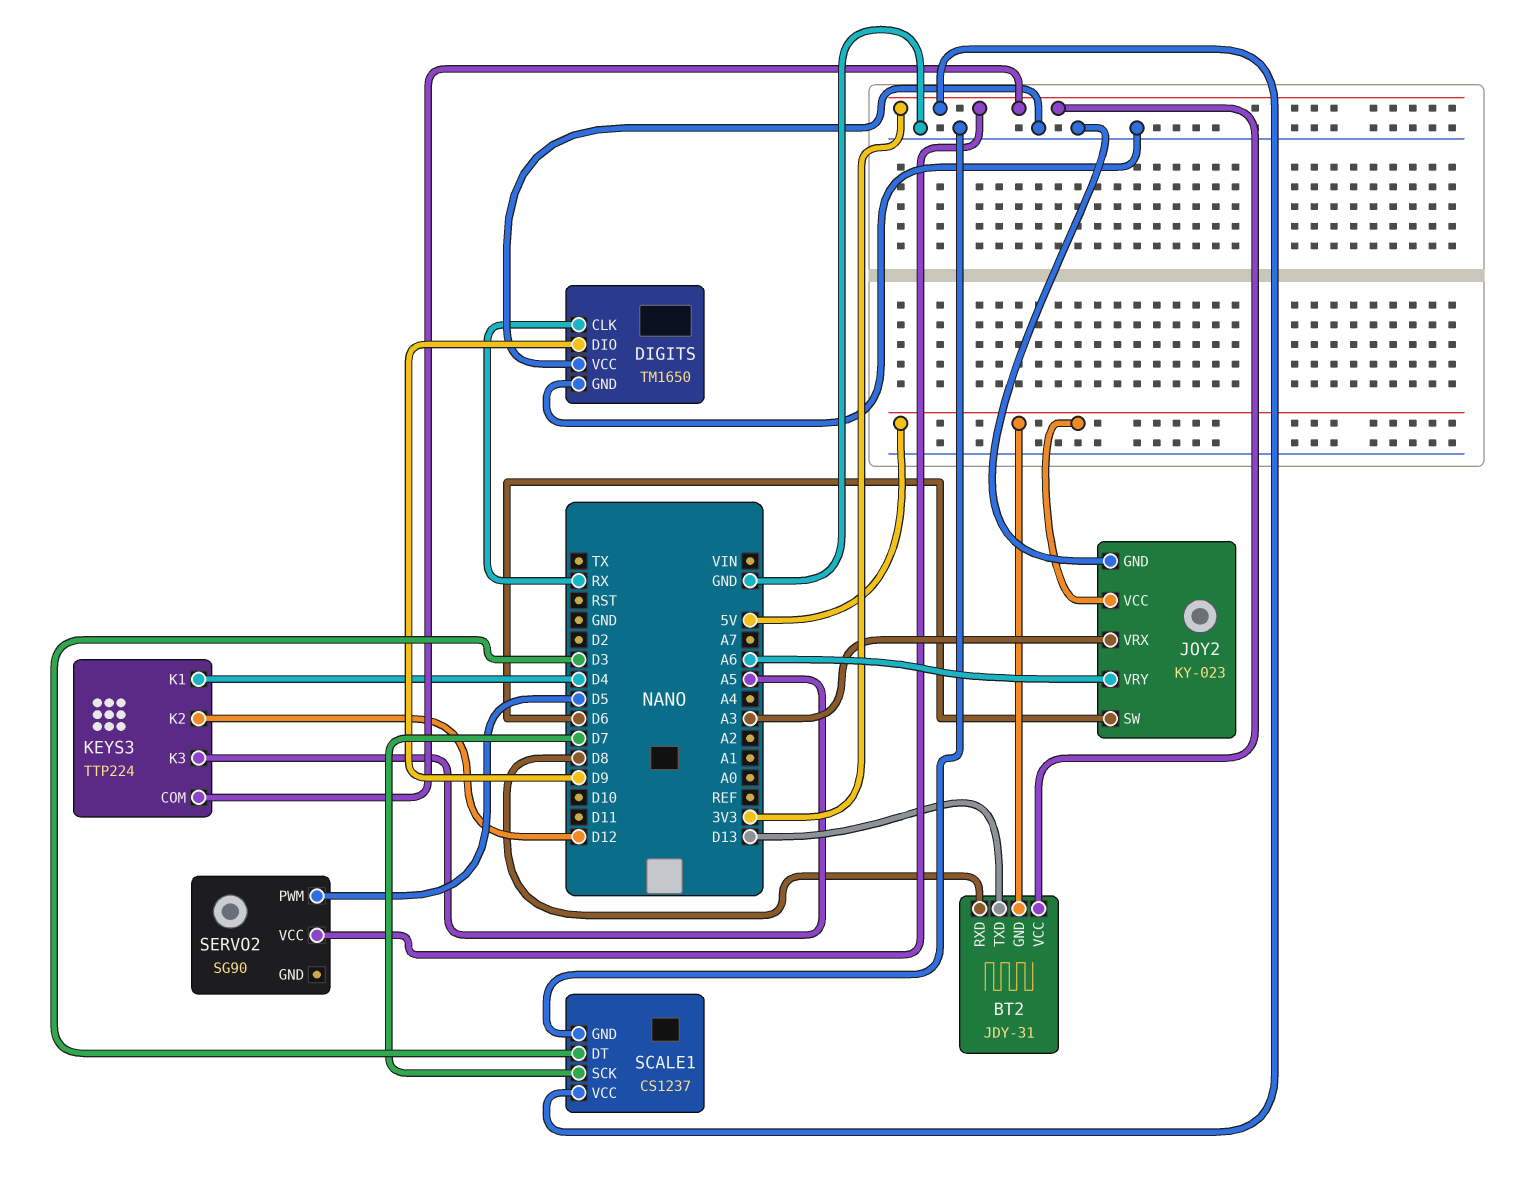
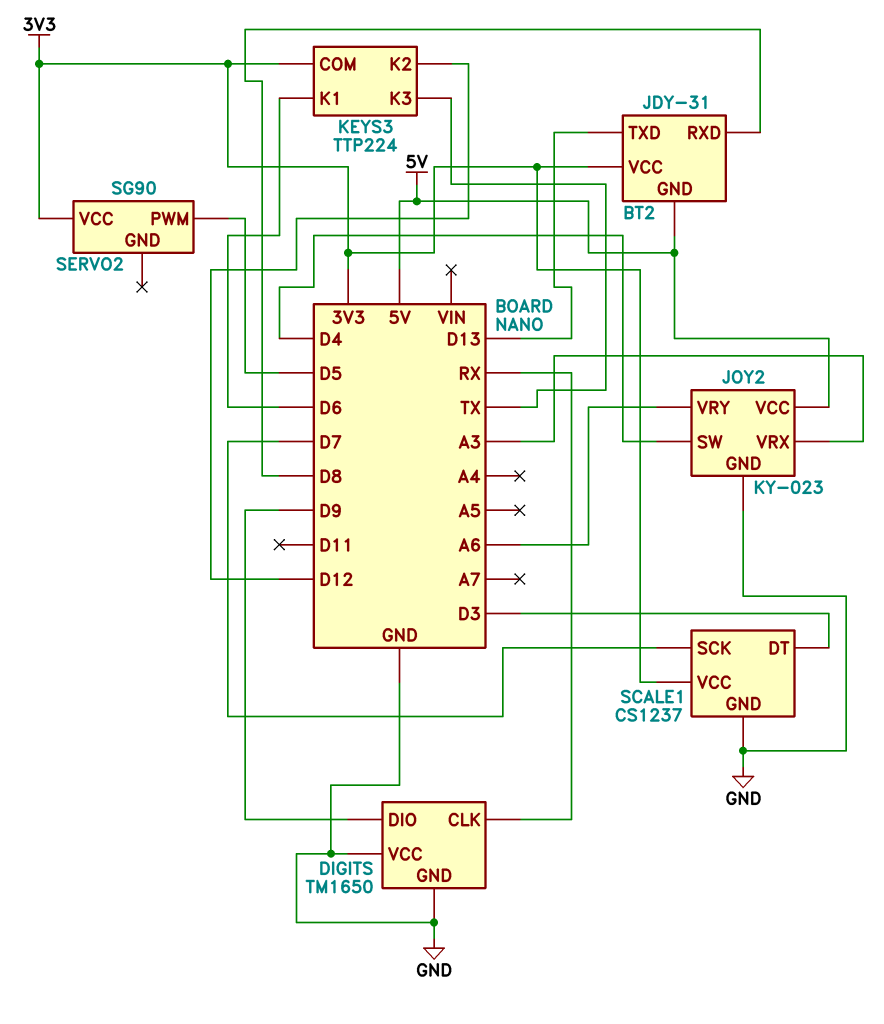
JOY2 pin SW: D6 -> D4
KEYS3 pin K1: D4 -> D6
KEYS3 pin K3: A5 -> TX

